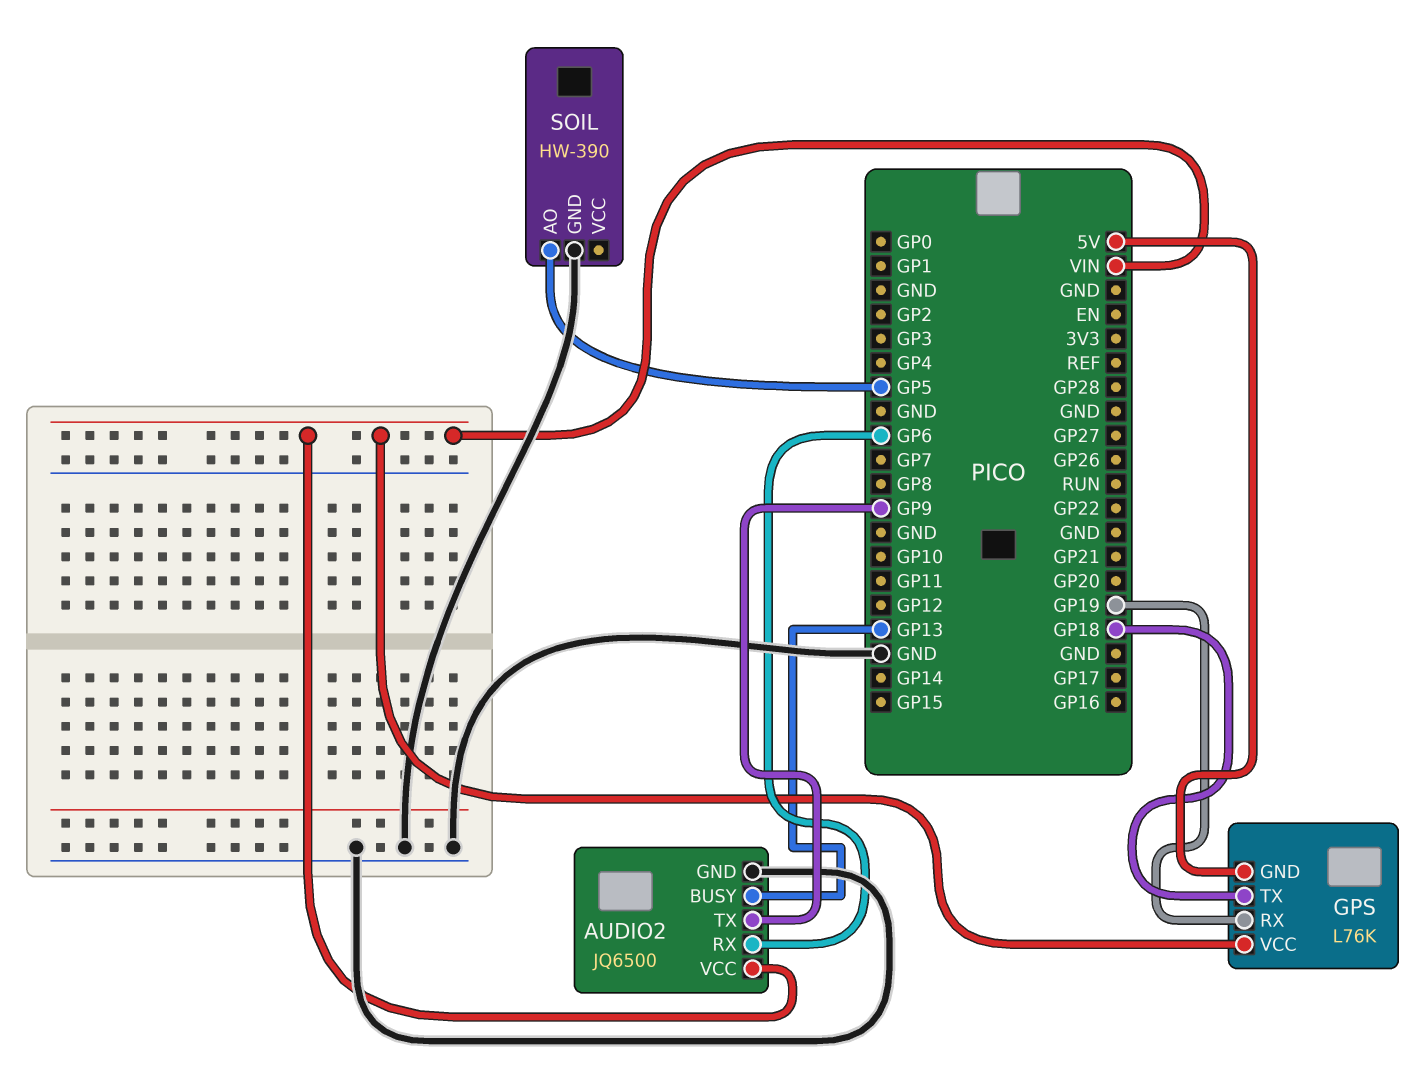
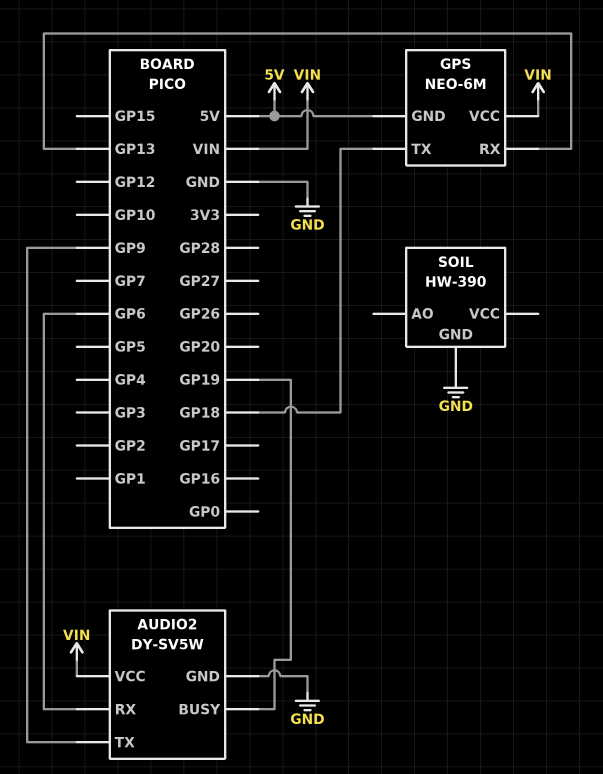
AUDIO2: JQ6500 -> DY-SV5W
AUDIO2 pin BUSY: GP13 -> GP19
GPS: L76K -> NEO-6M
GPS pin RX: GP19 -> GP13
SOIL pin AO: GP5 -> none

